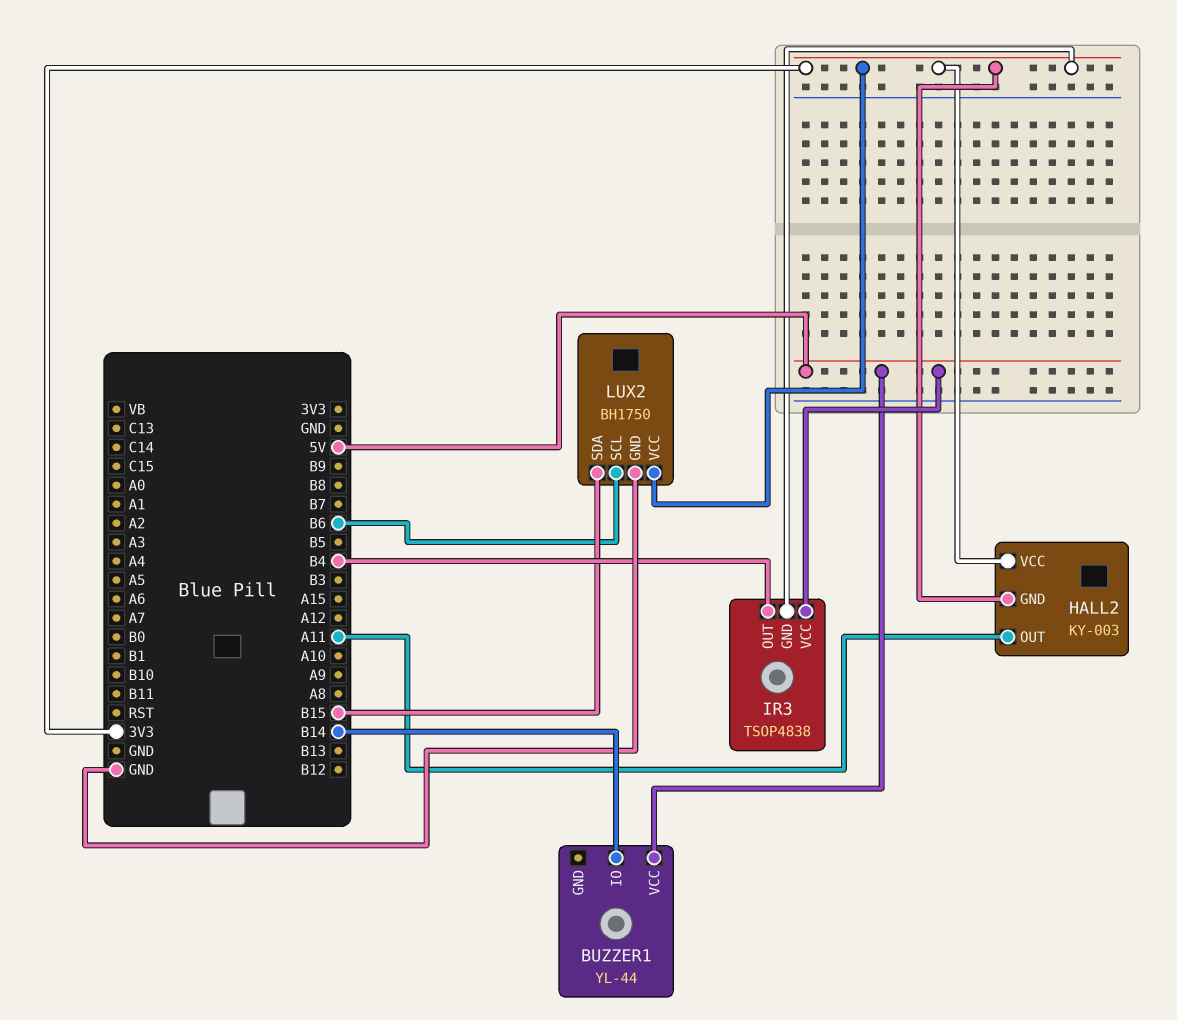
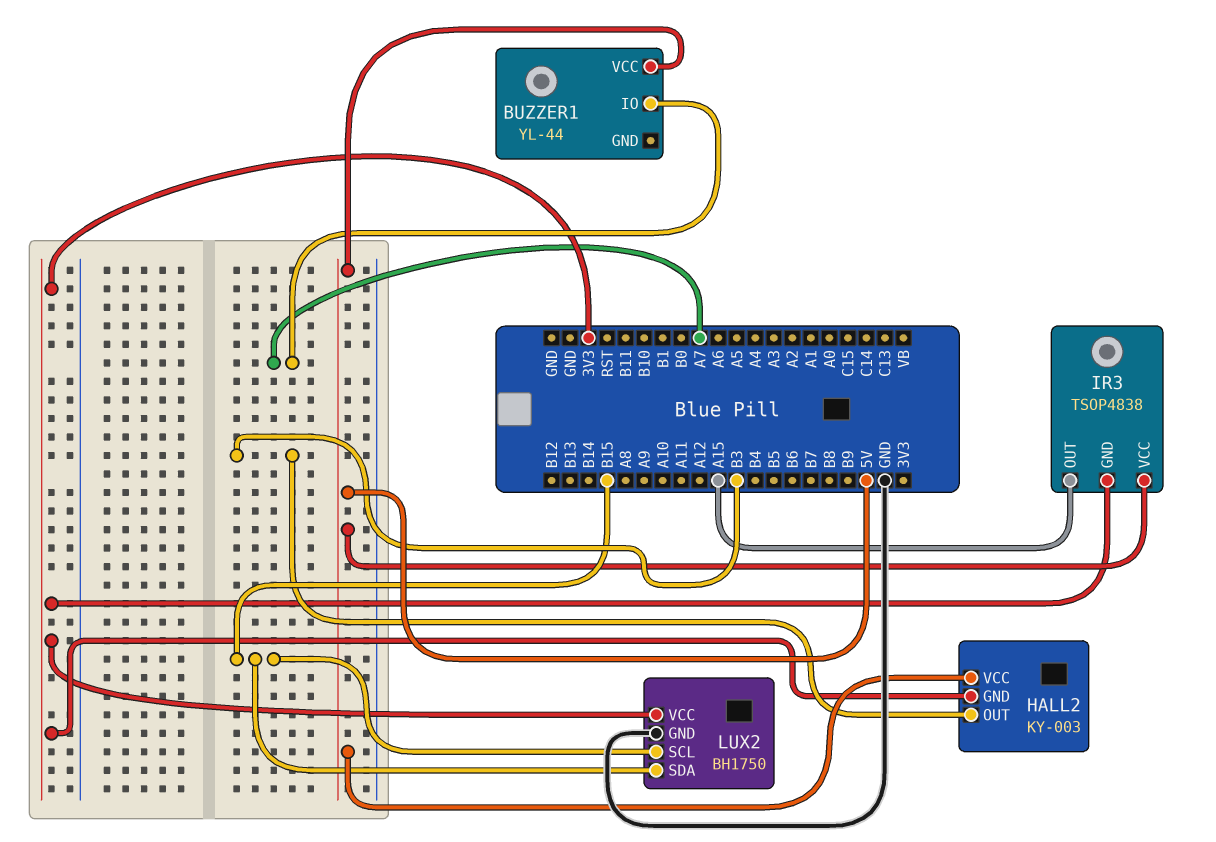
BUZZER1 pin IO: B14 -> A7
HALL2 pin OUT: A11 -> B3
HALL2 pin VCC: 3V3 -> 5V
IR3 pin OUT: B4 -> A15
LUX2 pin SCL: B6 -> B15

